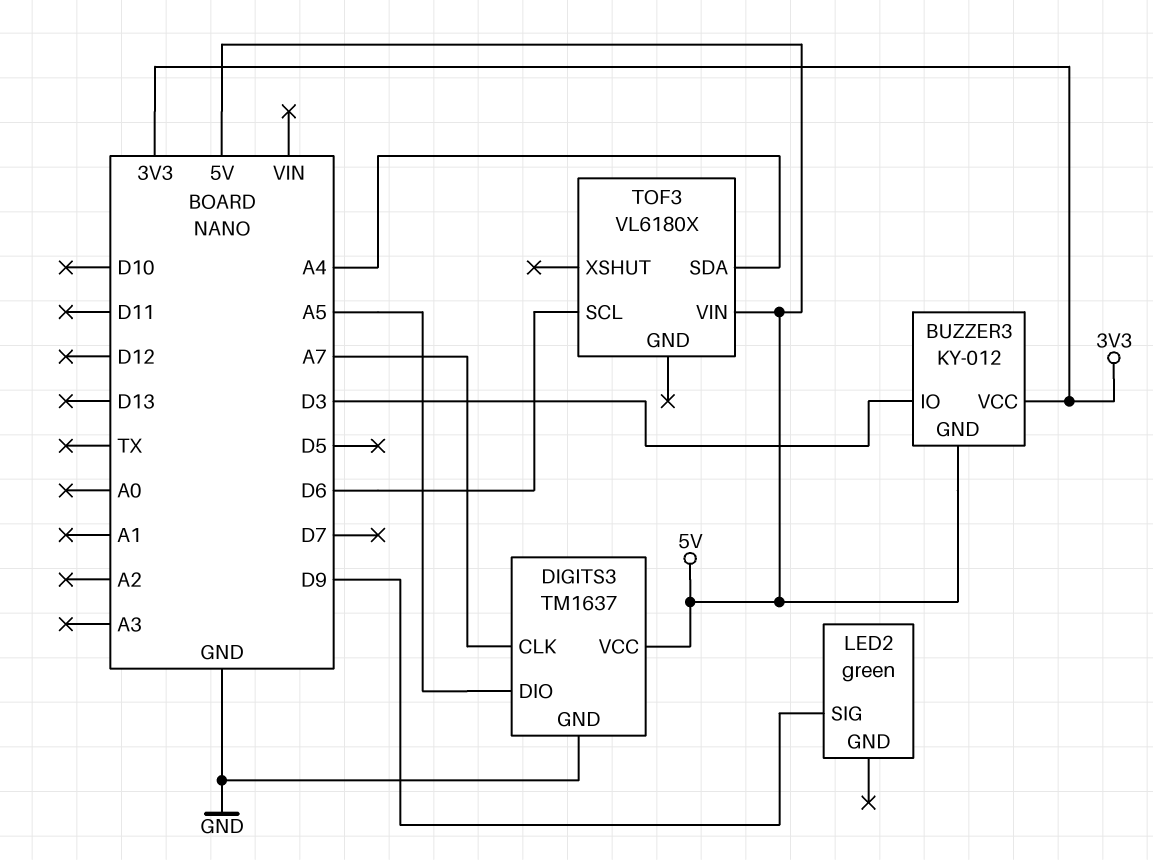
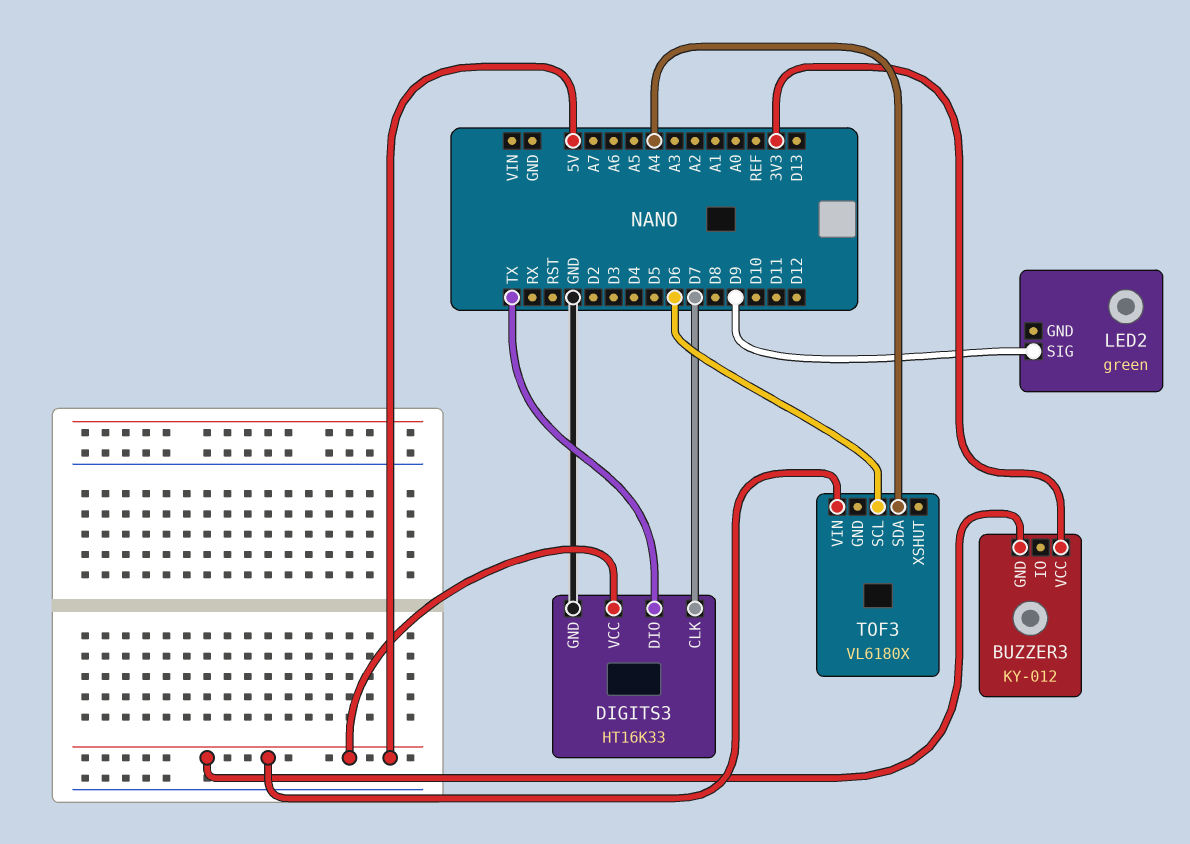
BUZZER3 pin IO: D3 -> none
DIGITS3: TM1637 -> HT16K33
DIGITS3 pin CLK: A7 -> D7
DIGITS3 pin DIO: A5 -> TX

